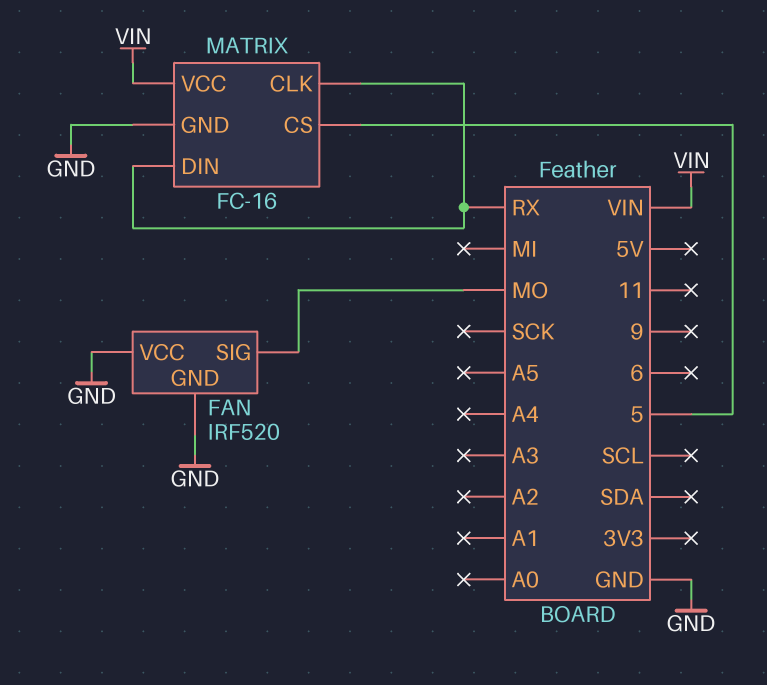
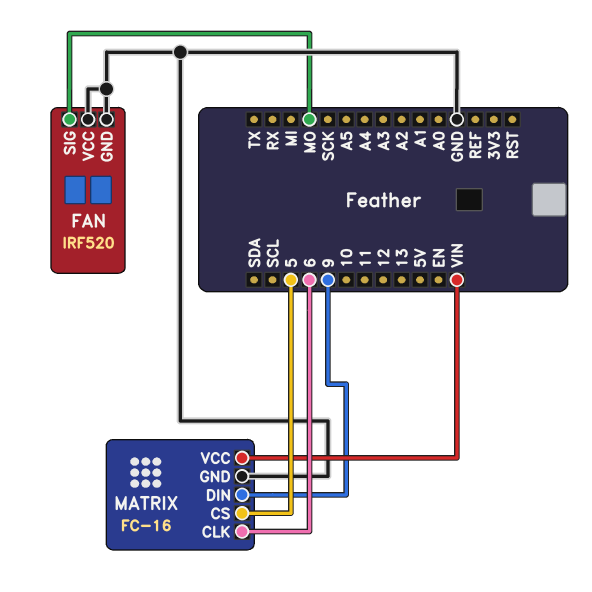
MATRIX pin CLK: RX -> 6
MATRIX pin DIN: RX -> 9

